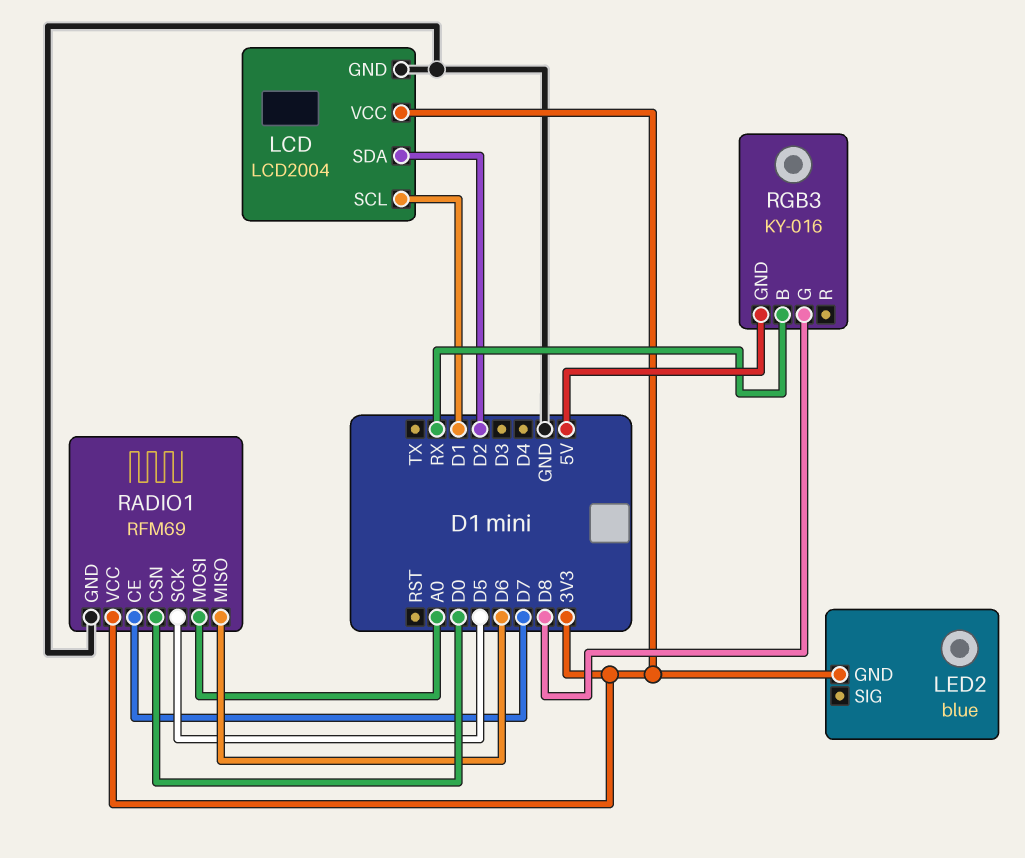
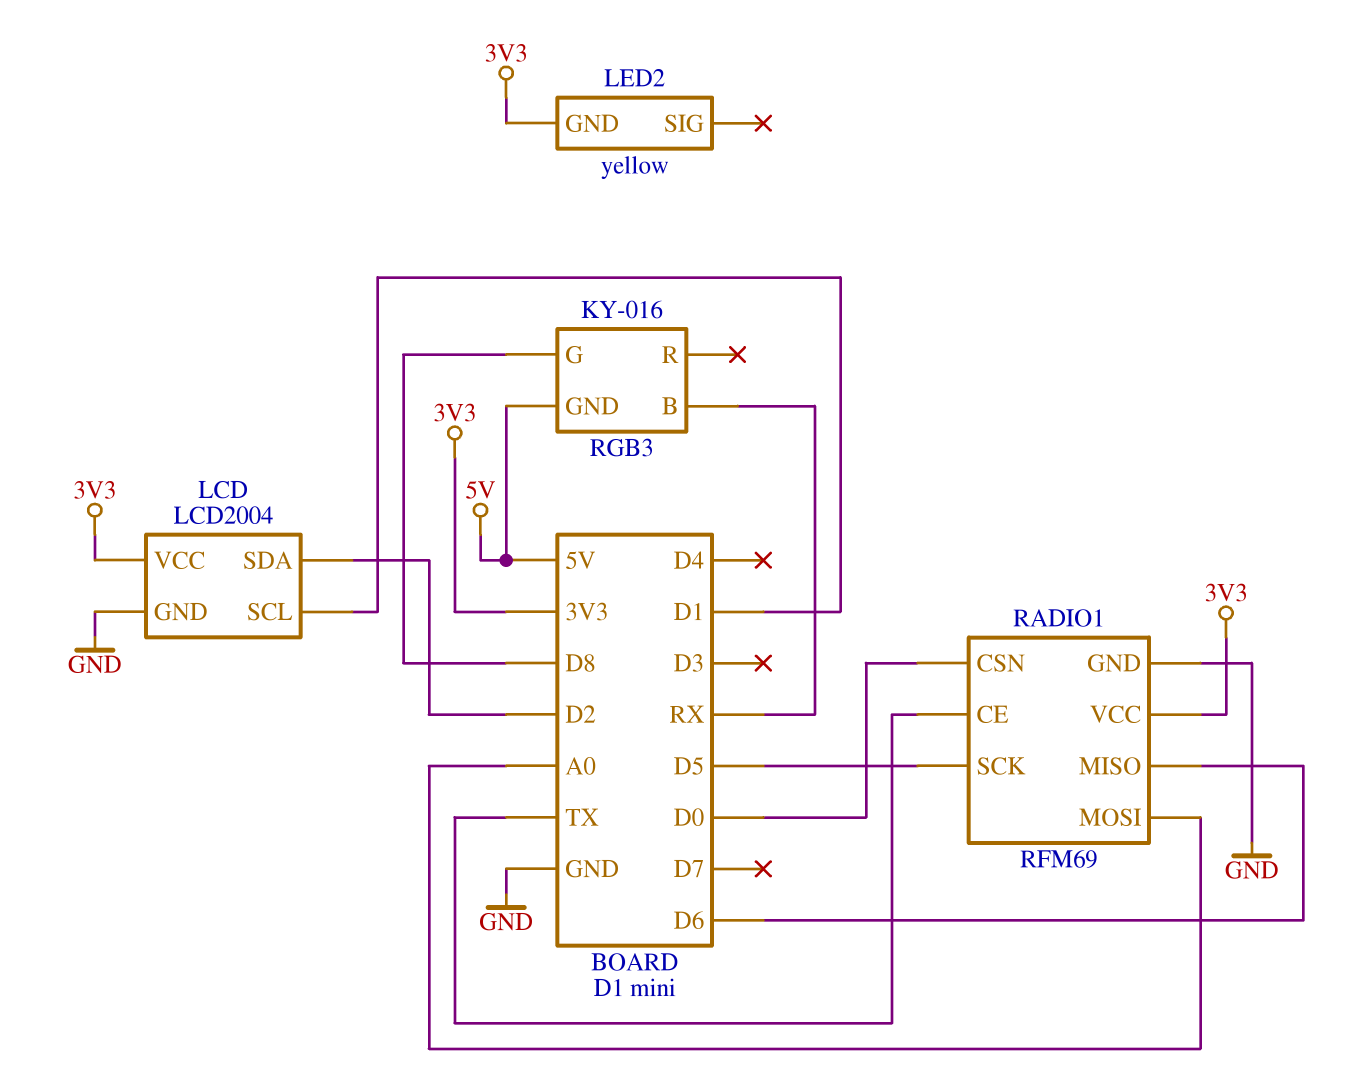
LED2: blue -> yellow
RADIO1 pin CE: D7 -> TX

